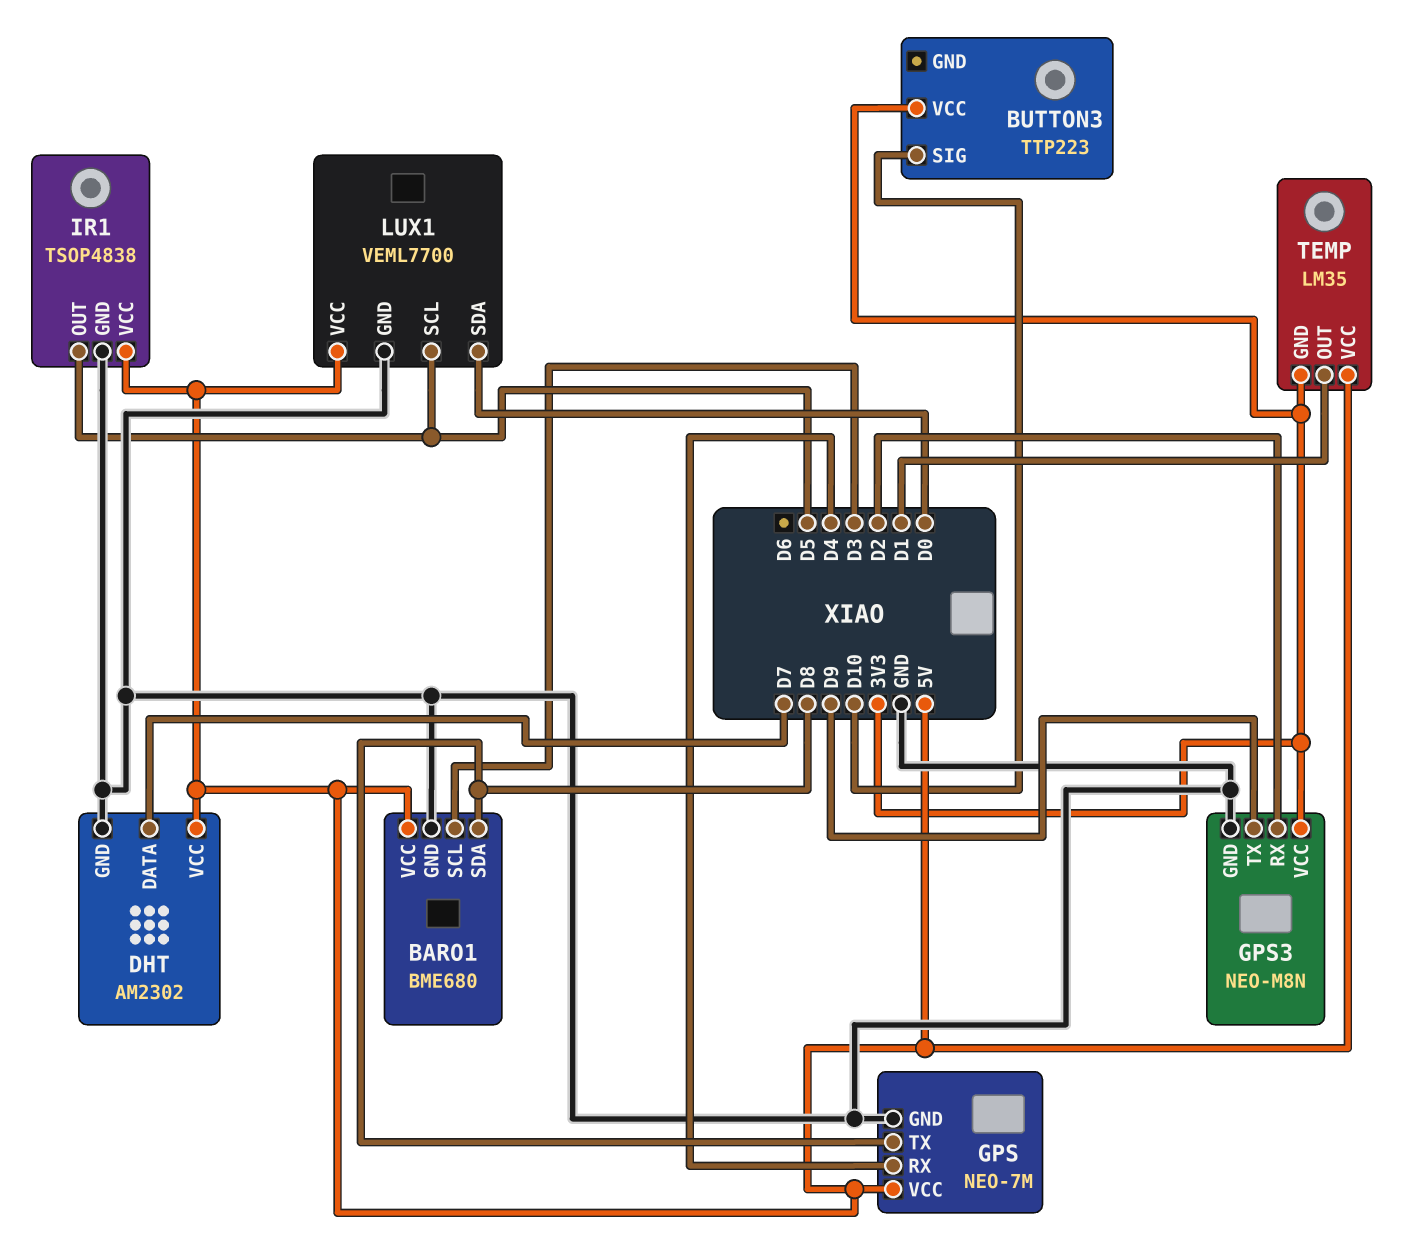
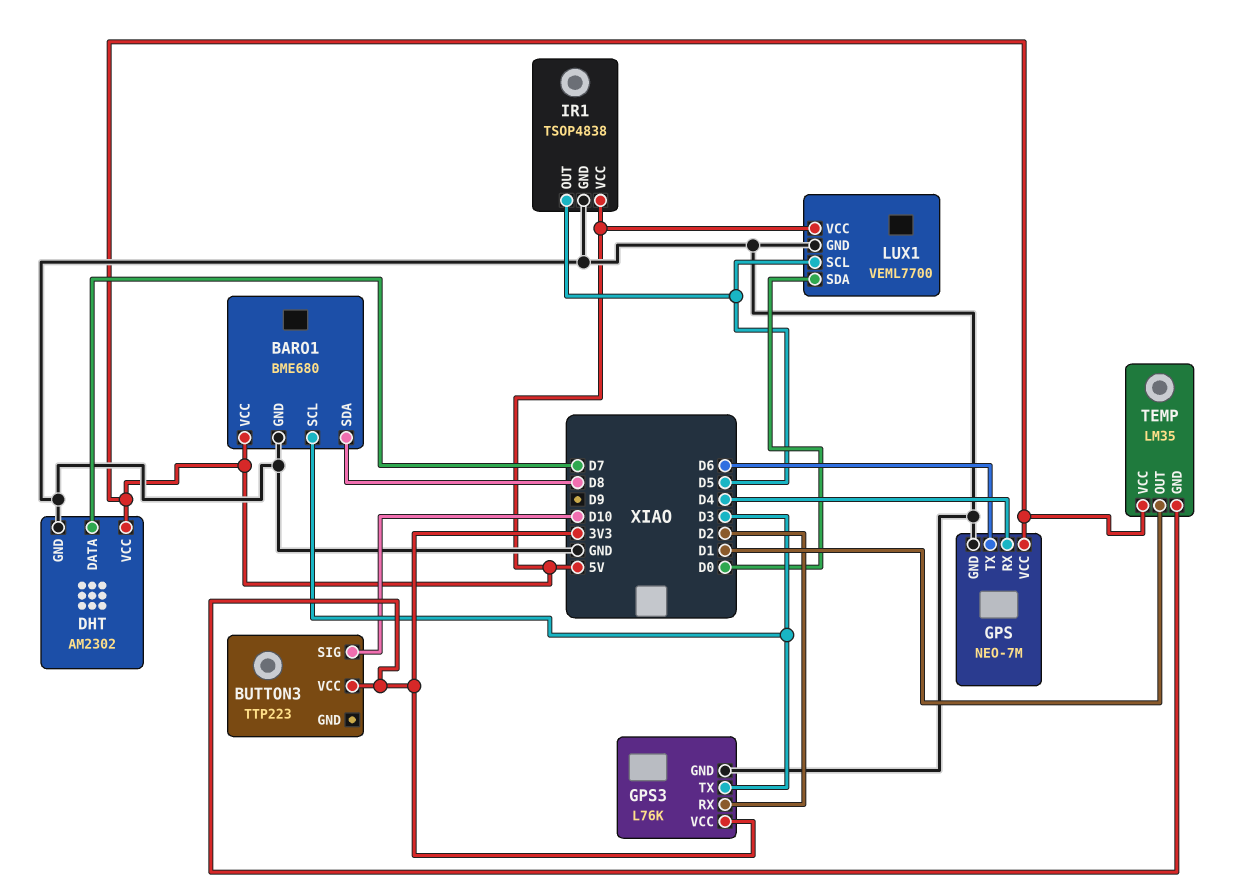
GPS pin TX: D8 -> D6
GPS3: NEO-M8N -> L76K
GPS3 pin TX: D9 -> D3

